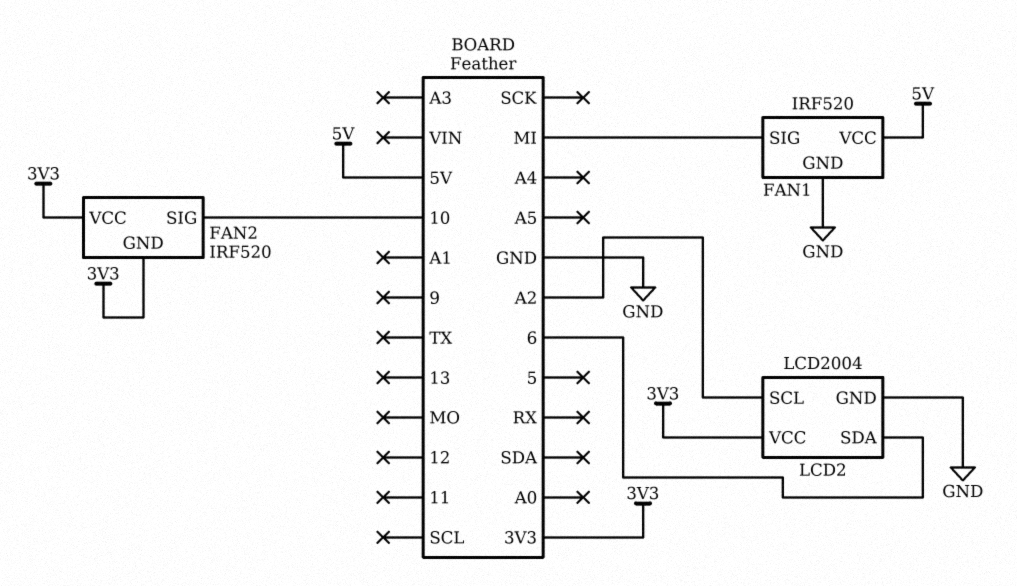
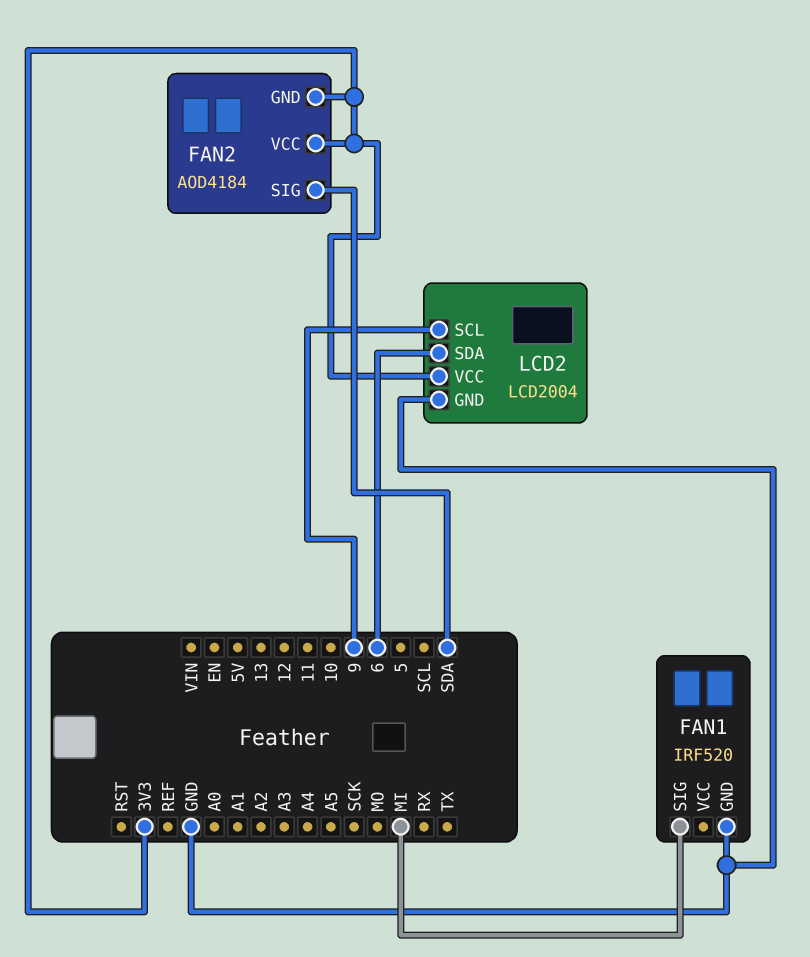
FAN1 pin VCC: 5V -> none
FAN2: IRF520 -> AOD4184
FAN2 pin SIG: 10 -> SDA
LCD2 pin SCL: A2 -> 9

